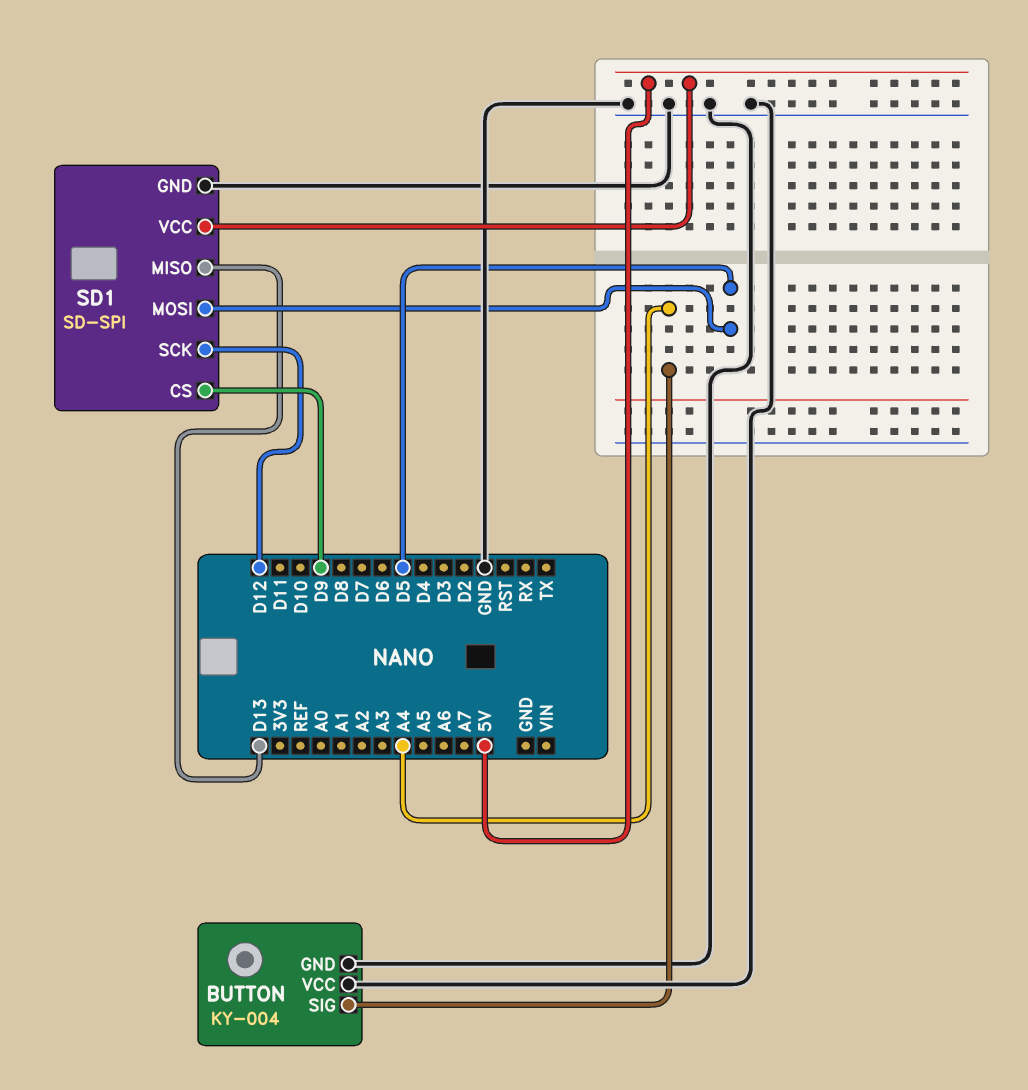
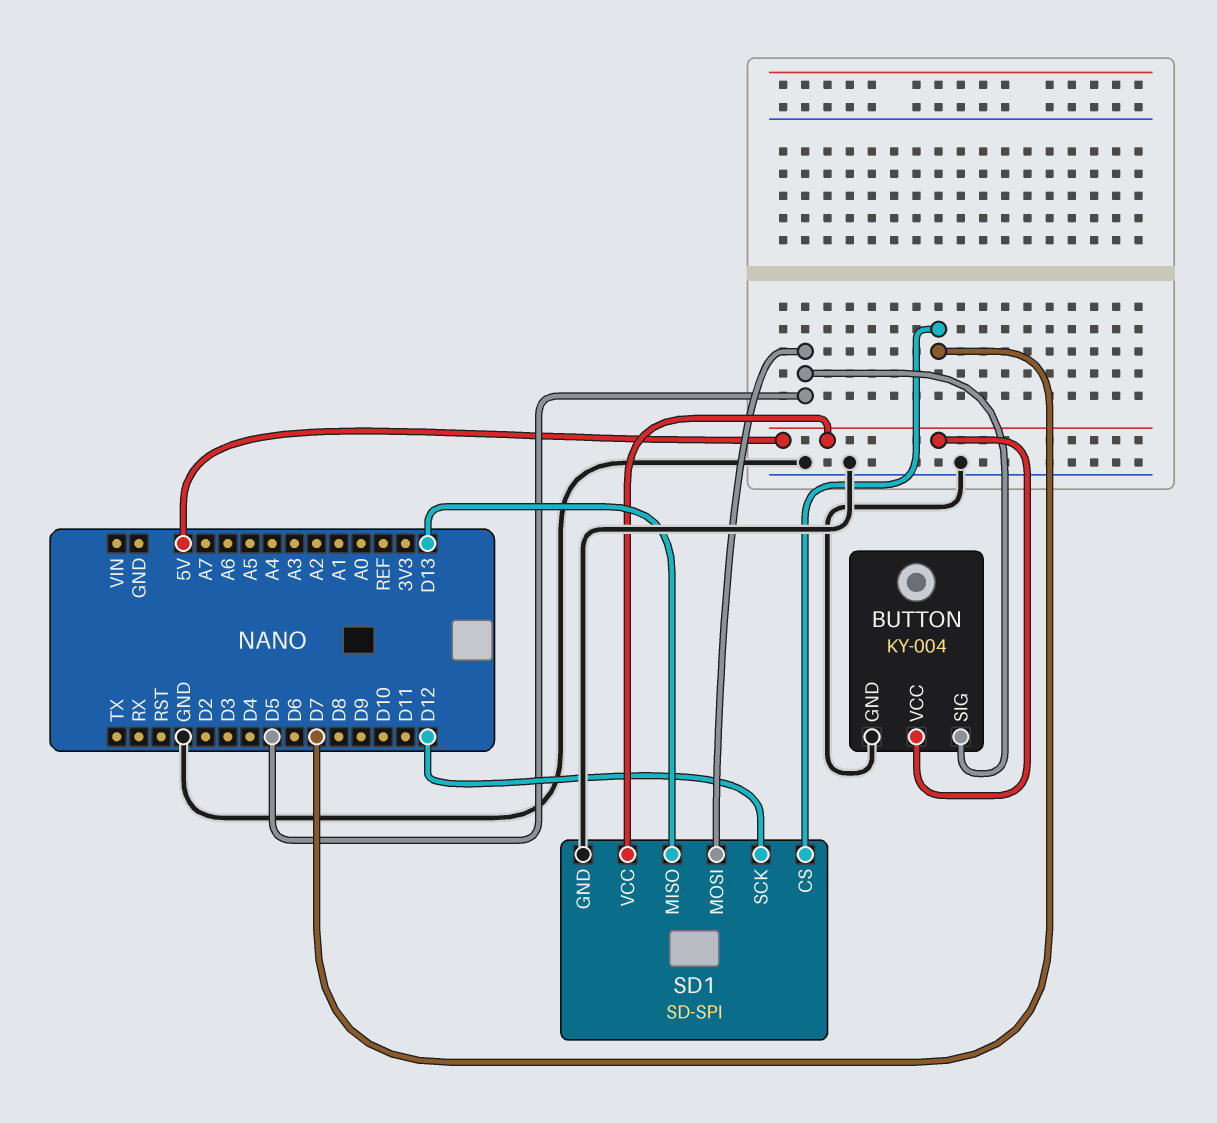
BUTTON pin SIG: A4 -> D5
BUTTON pin VCC: GND -> 5V
SD1 pin CS: D9 -> D7

